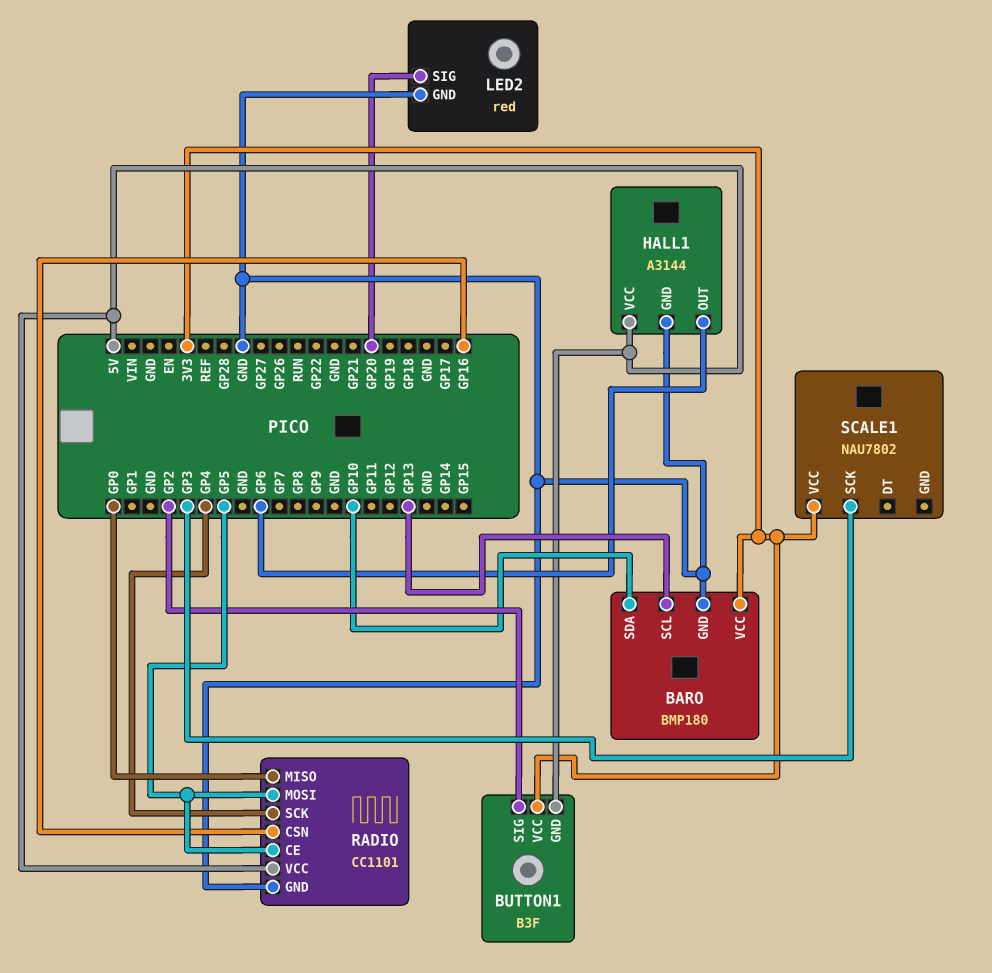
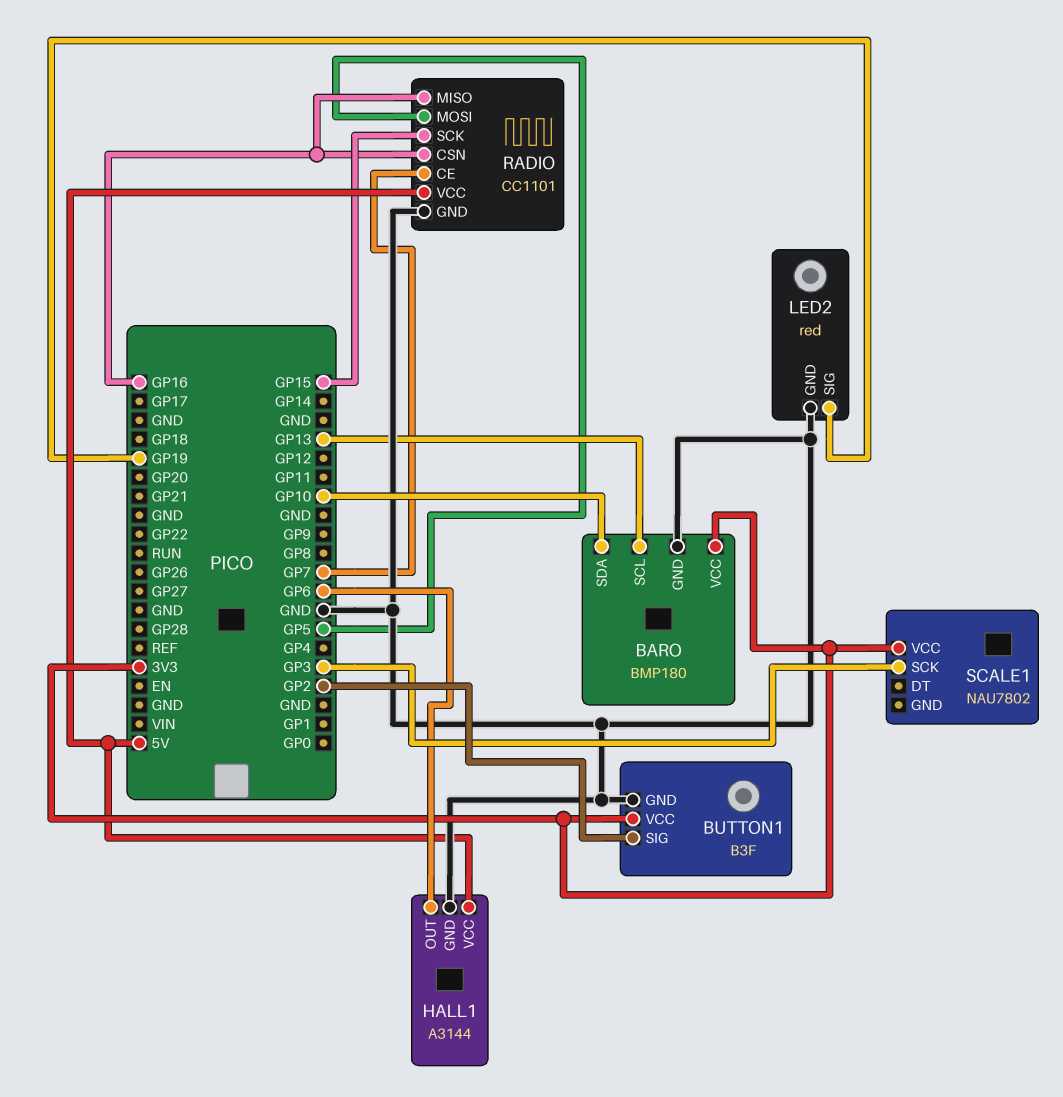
BUTTON1 pin GND: 5V -> GND
LED2 pin SIG: GP20 -> GP19
RADIO pin CE: GP5 -> GP7
RADIO pin MISO: GP0 -> GP16
RADIO pin SCK: GP4 -> GP15

